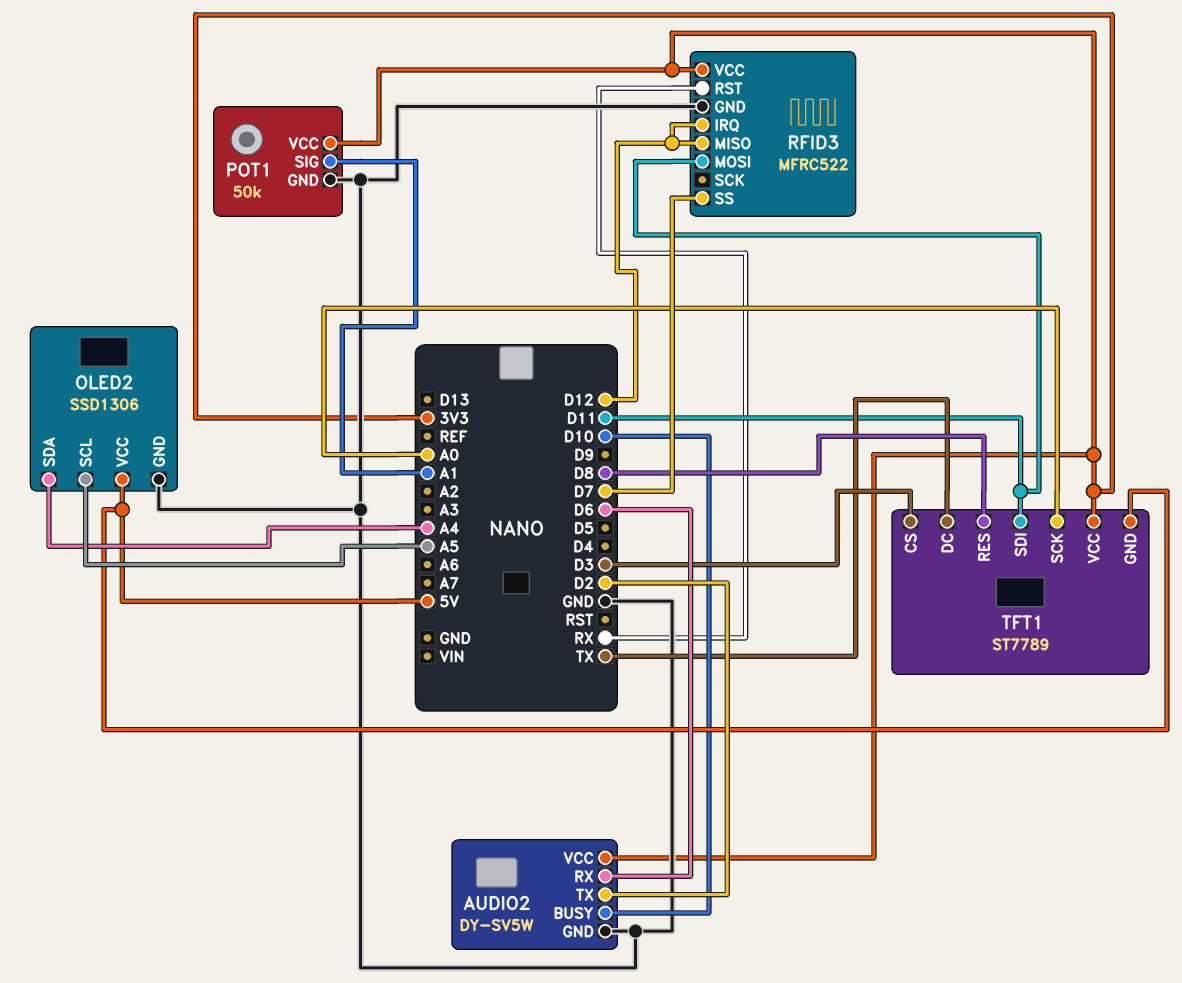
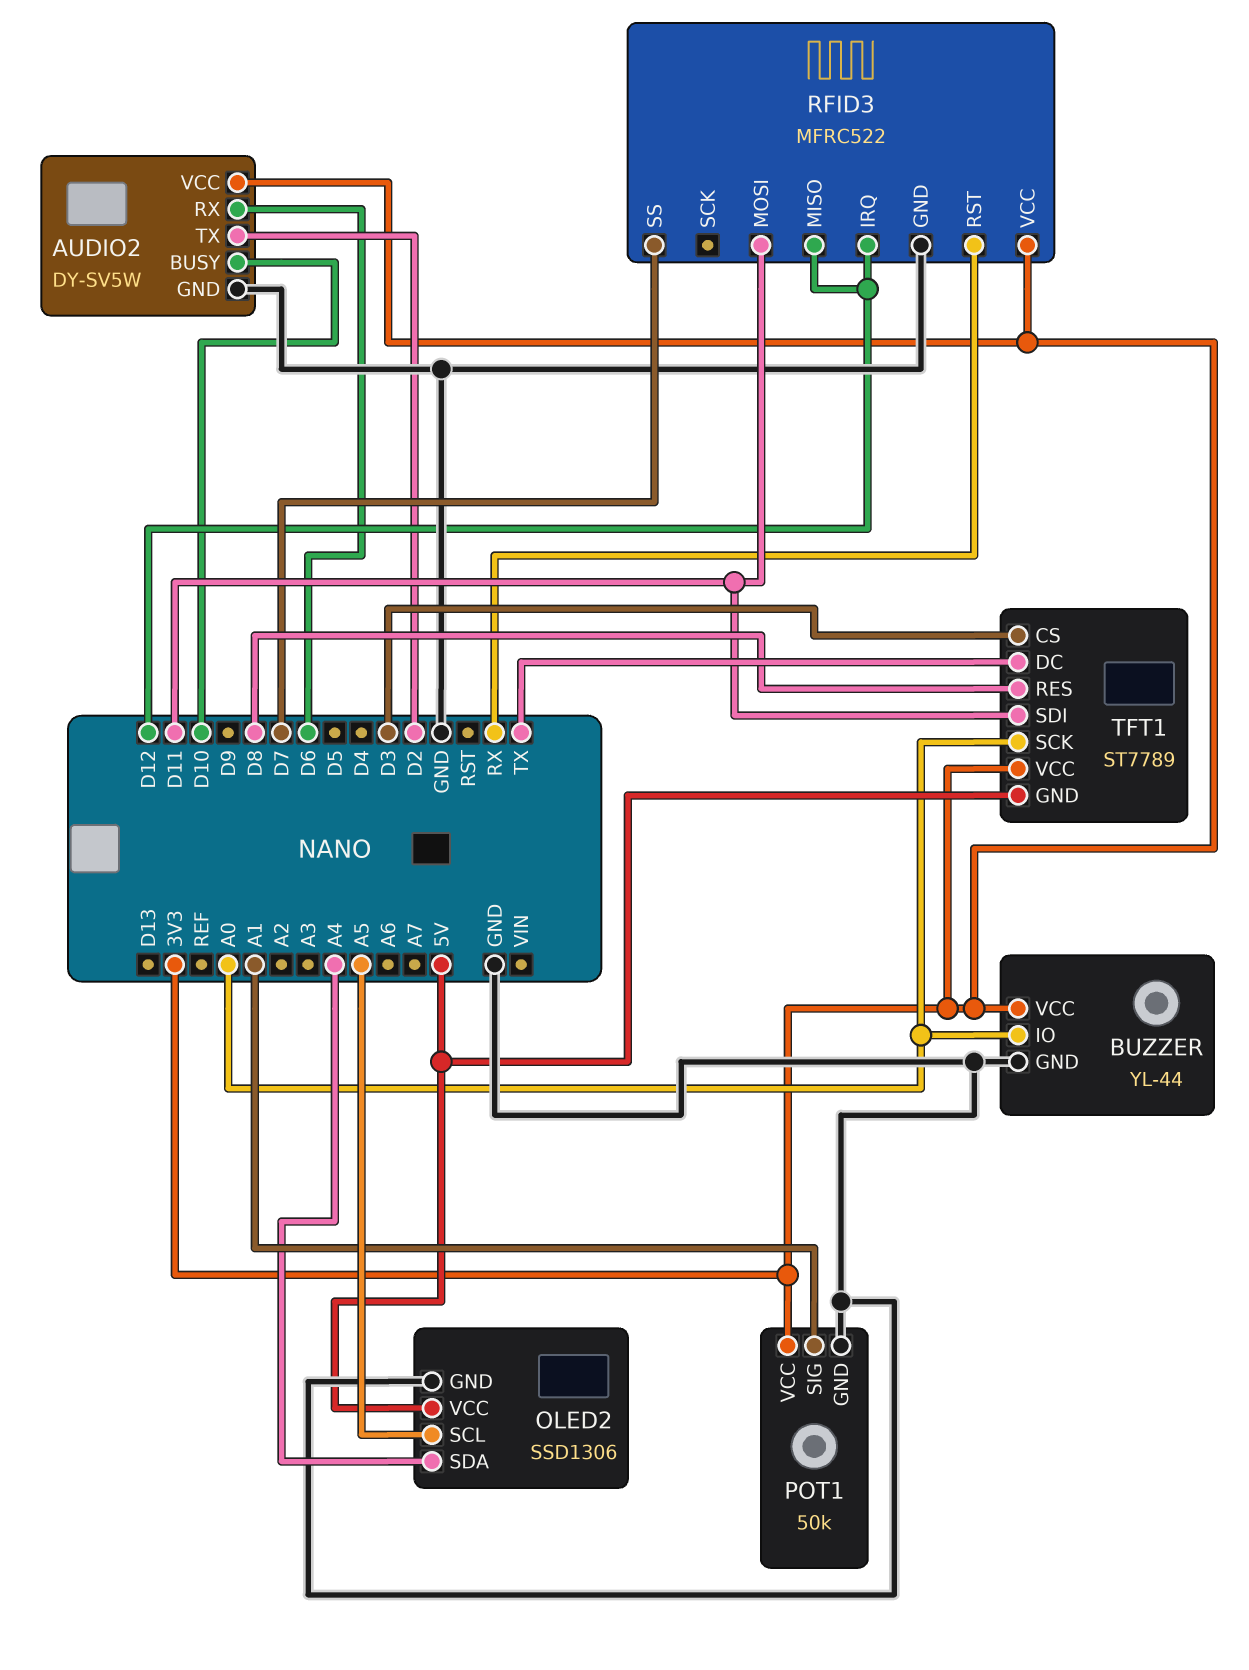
BUZZER: none -> YL-44
BUZZER pin GND: none -> GND
BUZZER pin IO: none -> A0
BUZZER pin VCC: none -> 3V3

